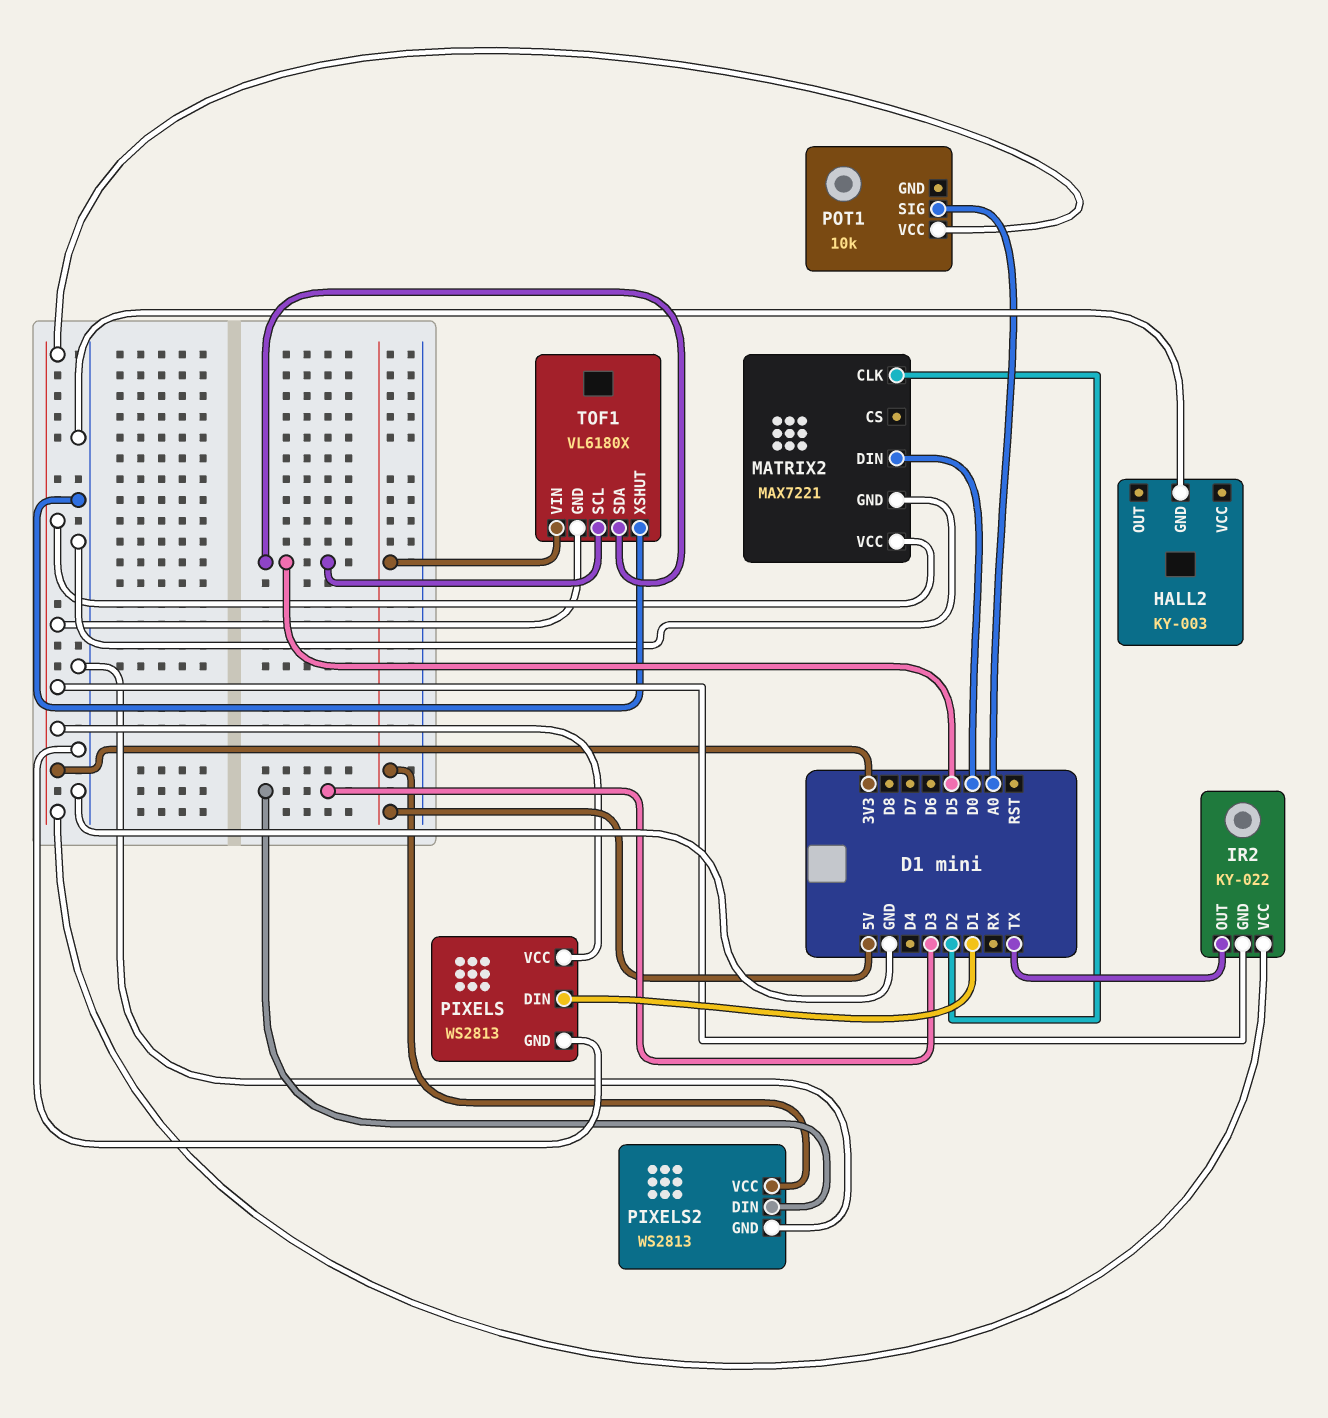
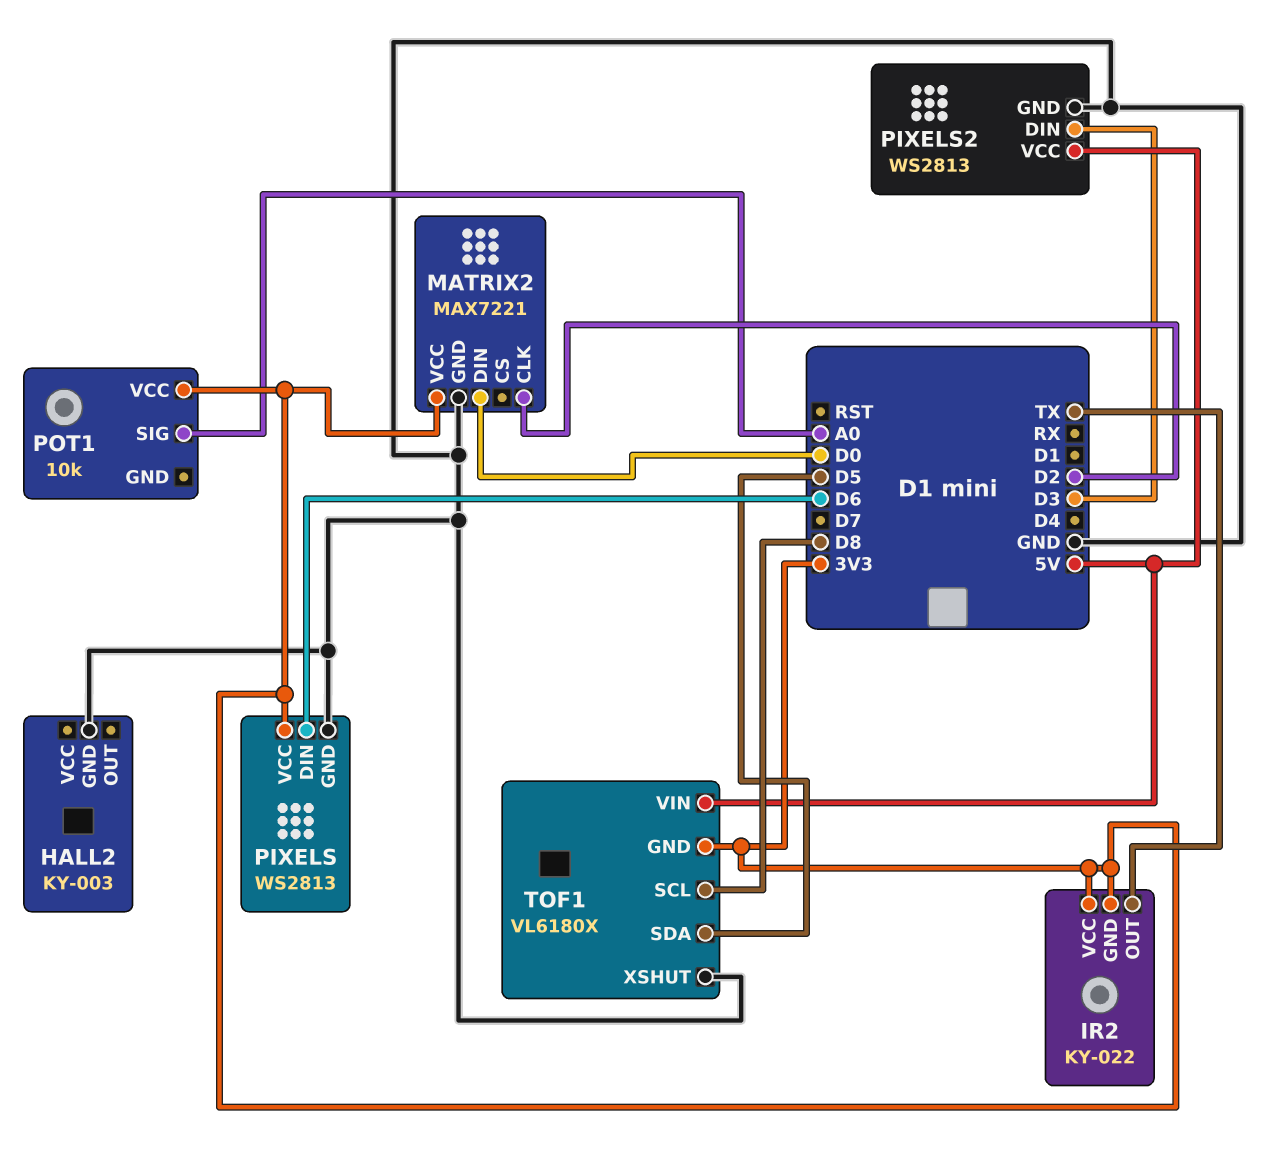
PIXELS pin DIN: D1 -> D6
TOF1 pin SCL: D5 -> D8

